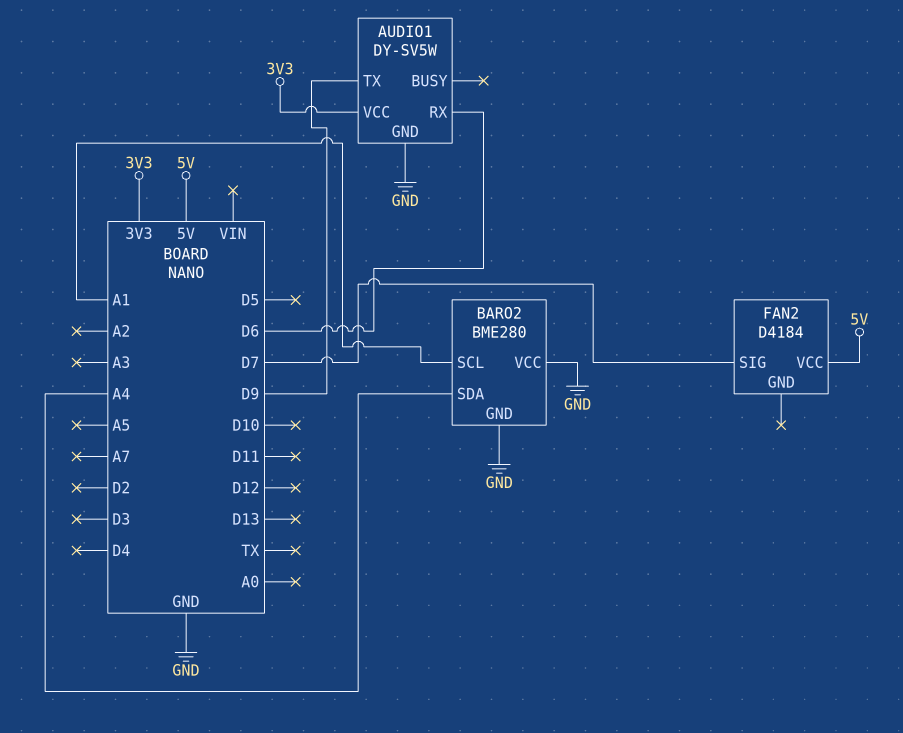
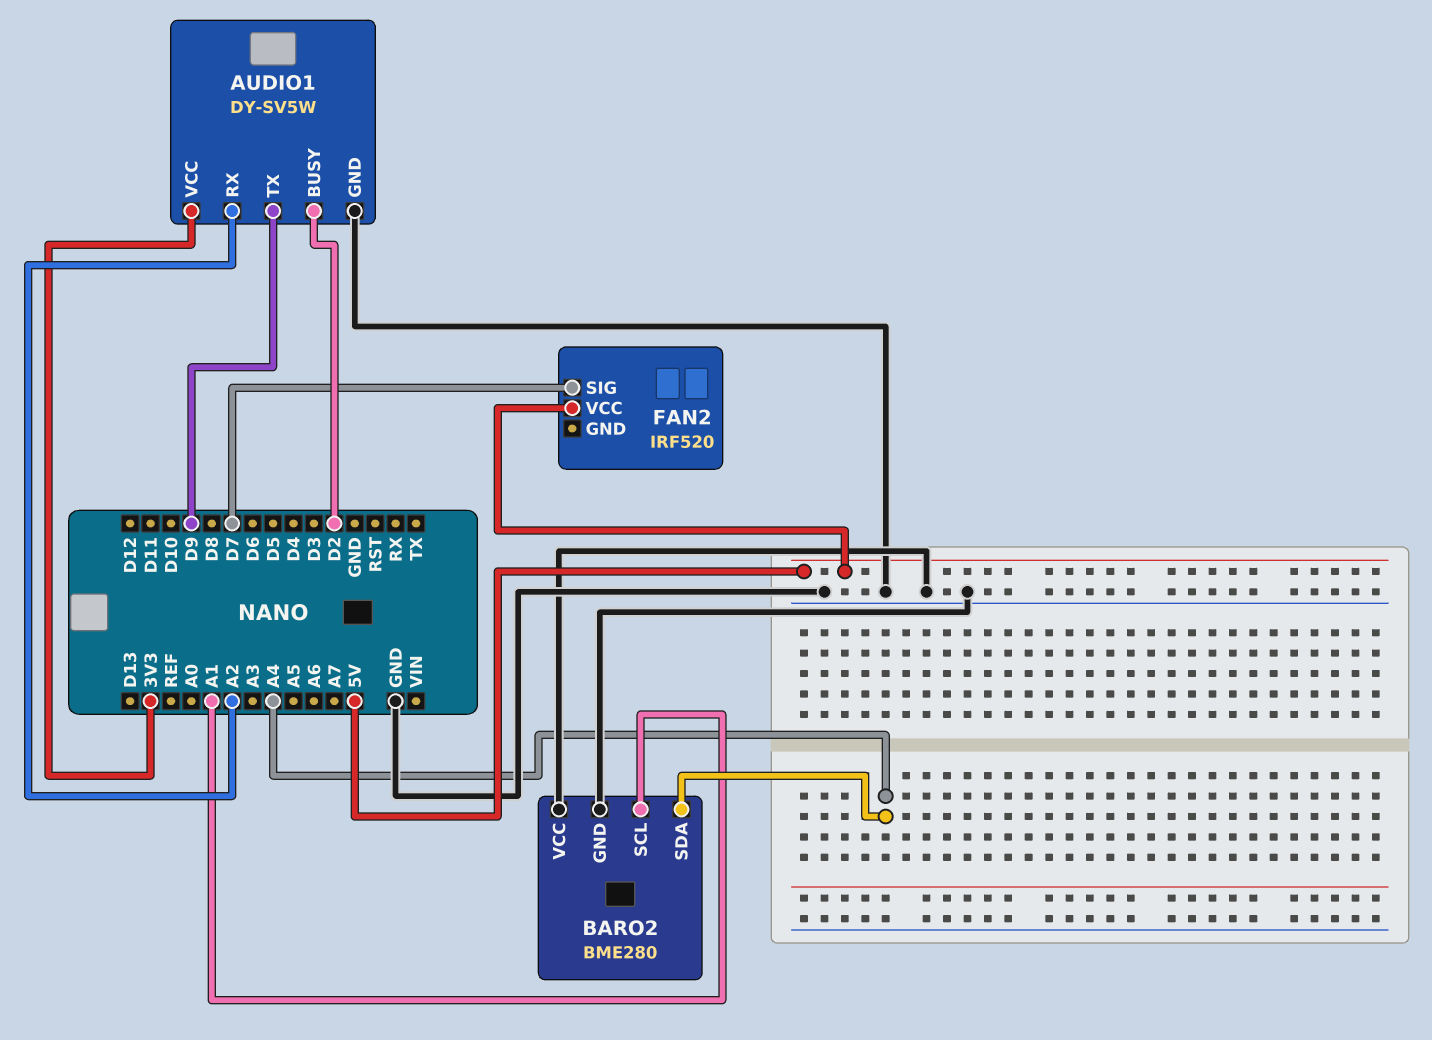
AUDIO1 pin BUSY: none -> D2
AUDIO1 pin RX: D6 -> A2
FAN2: D4184 -> IRF520

